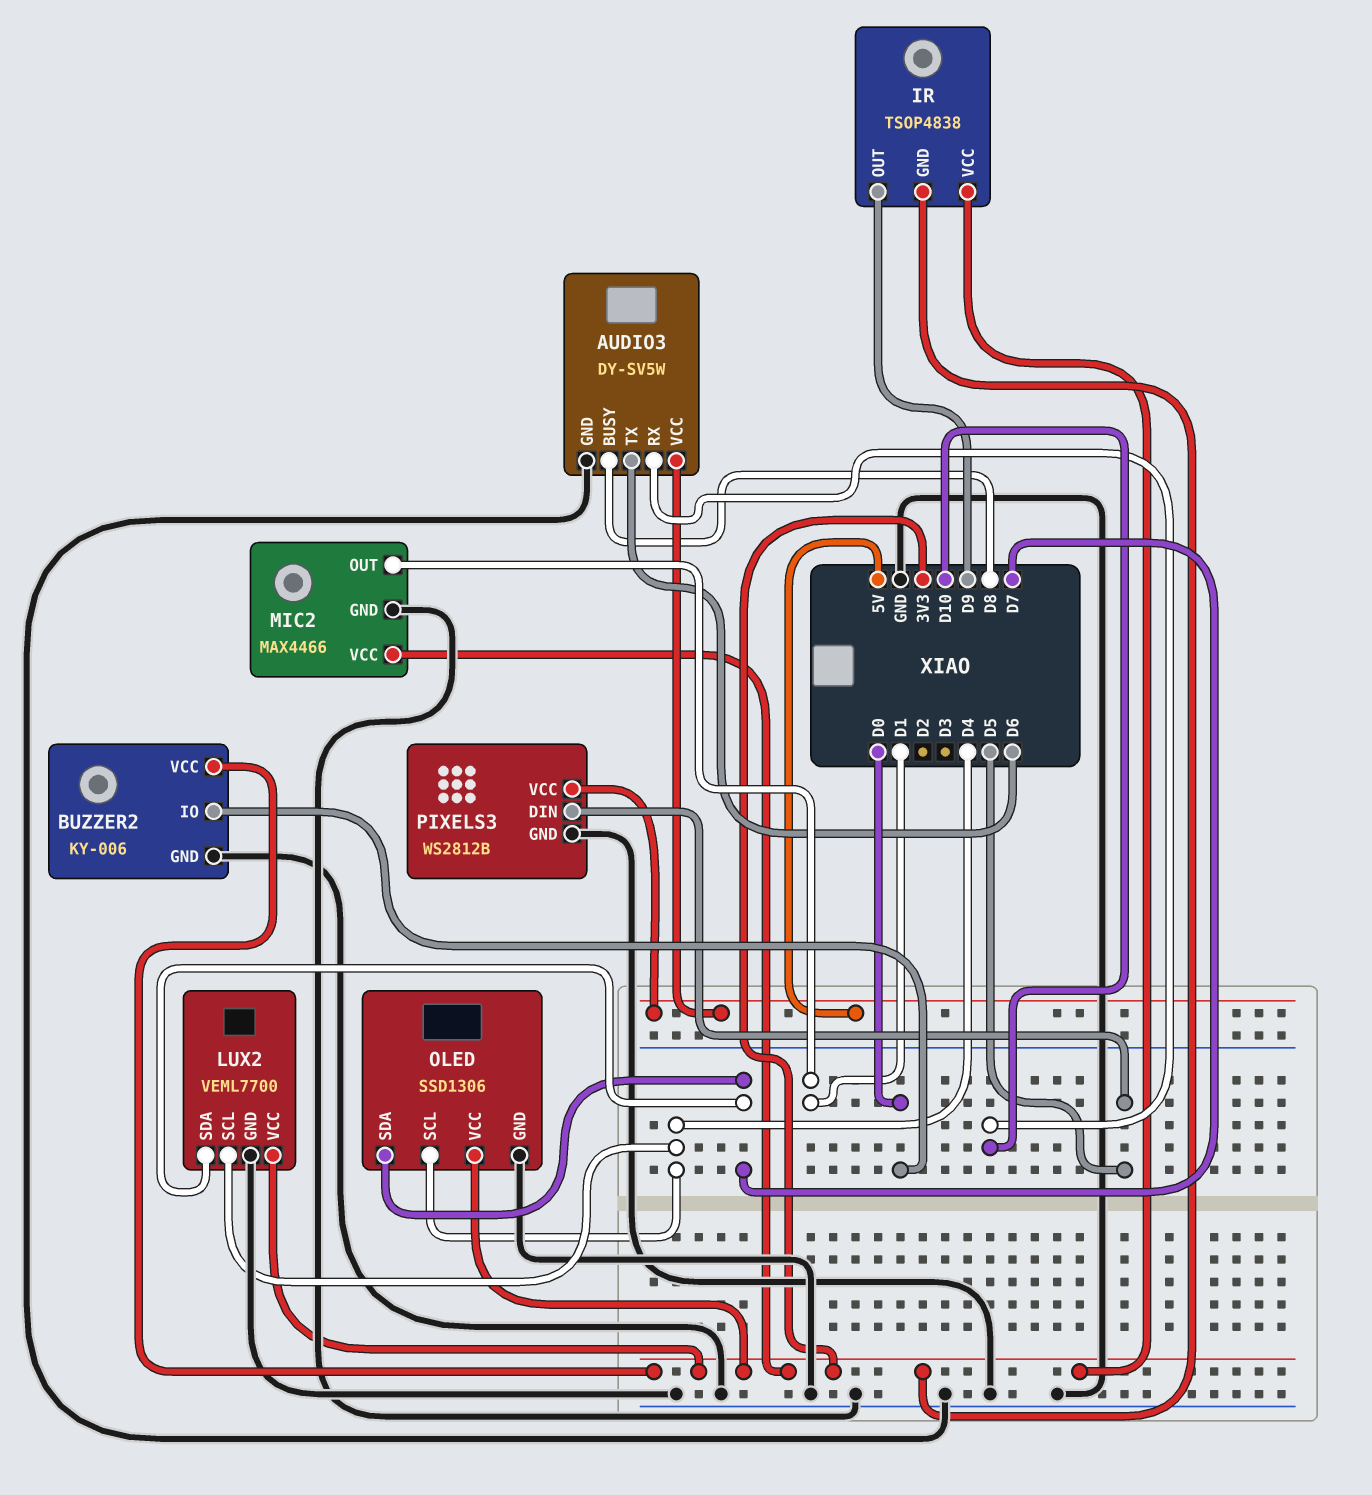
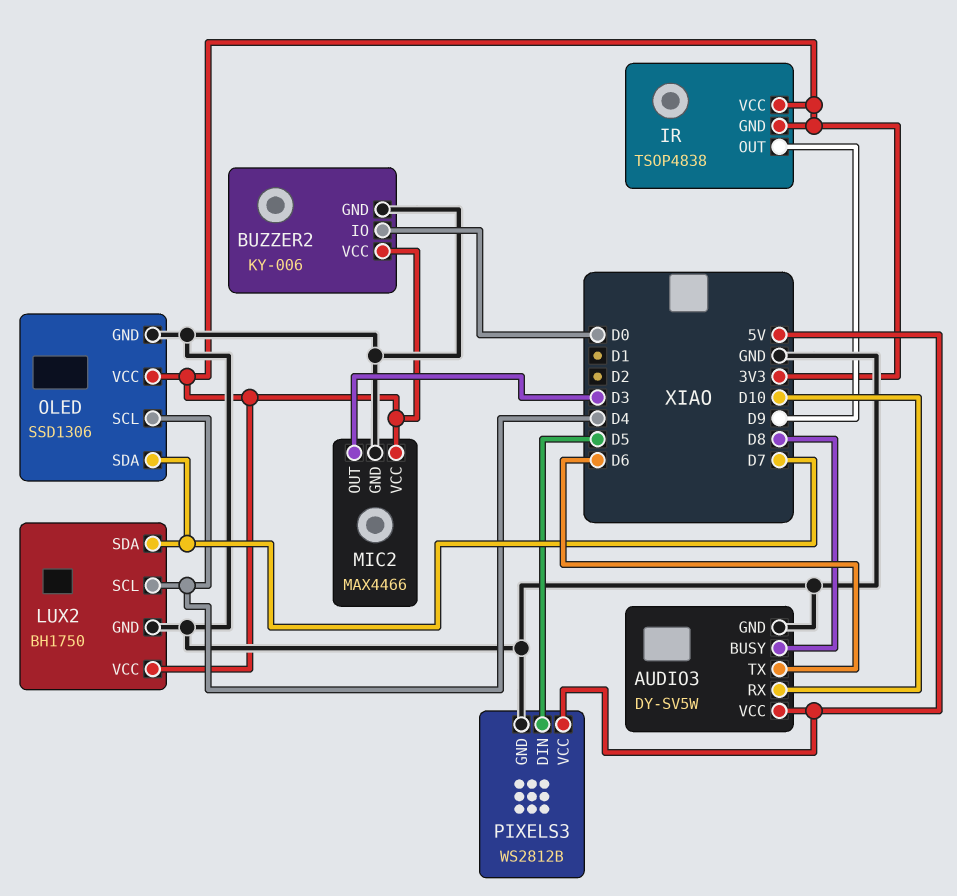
LUX2: VEML7700 -> BH1750
MIC2 pin OUT: D1 -> D3

